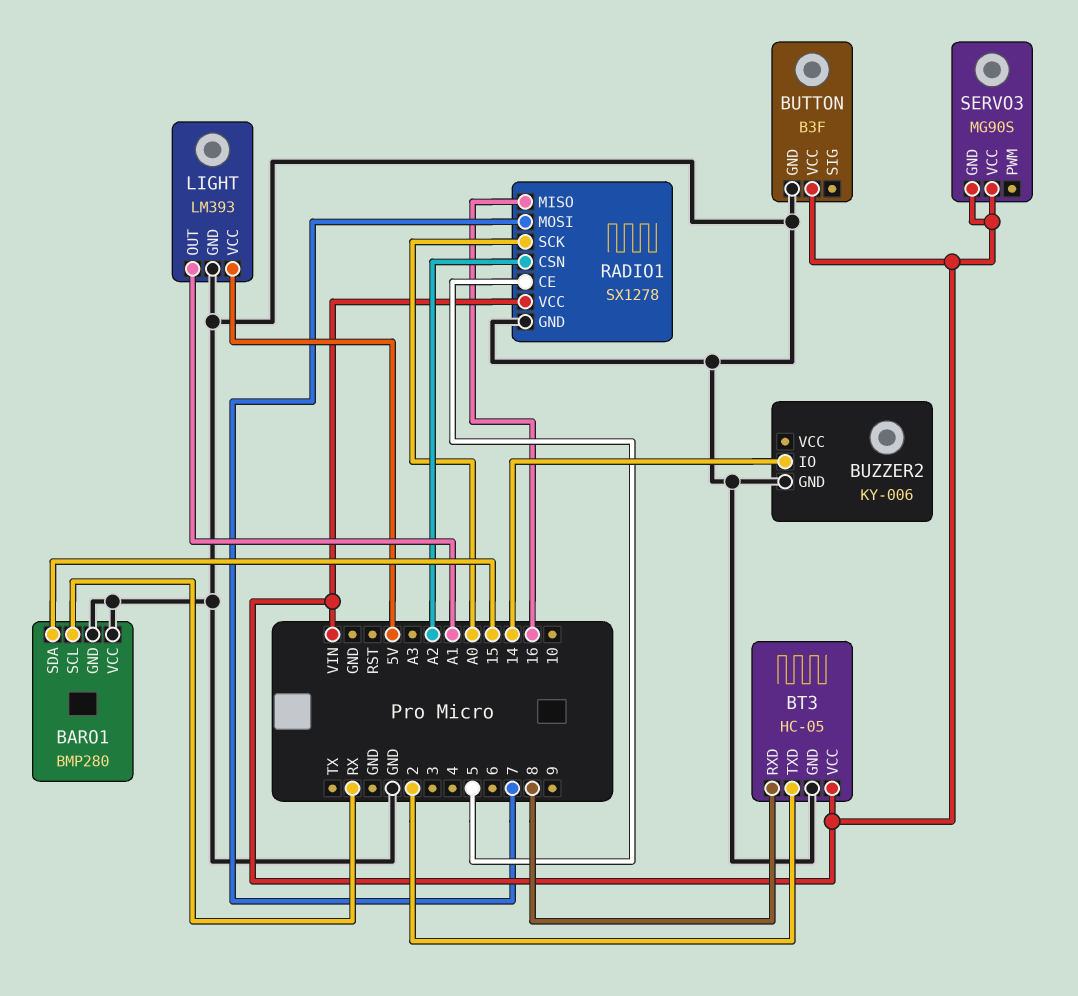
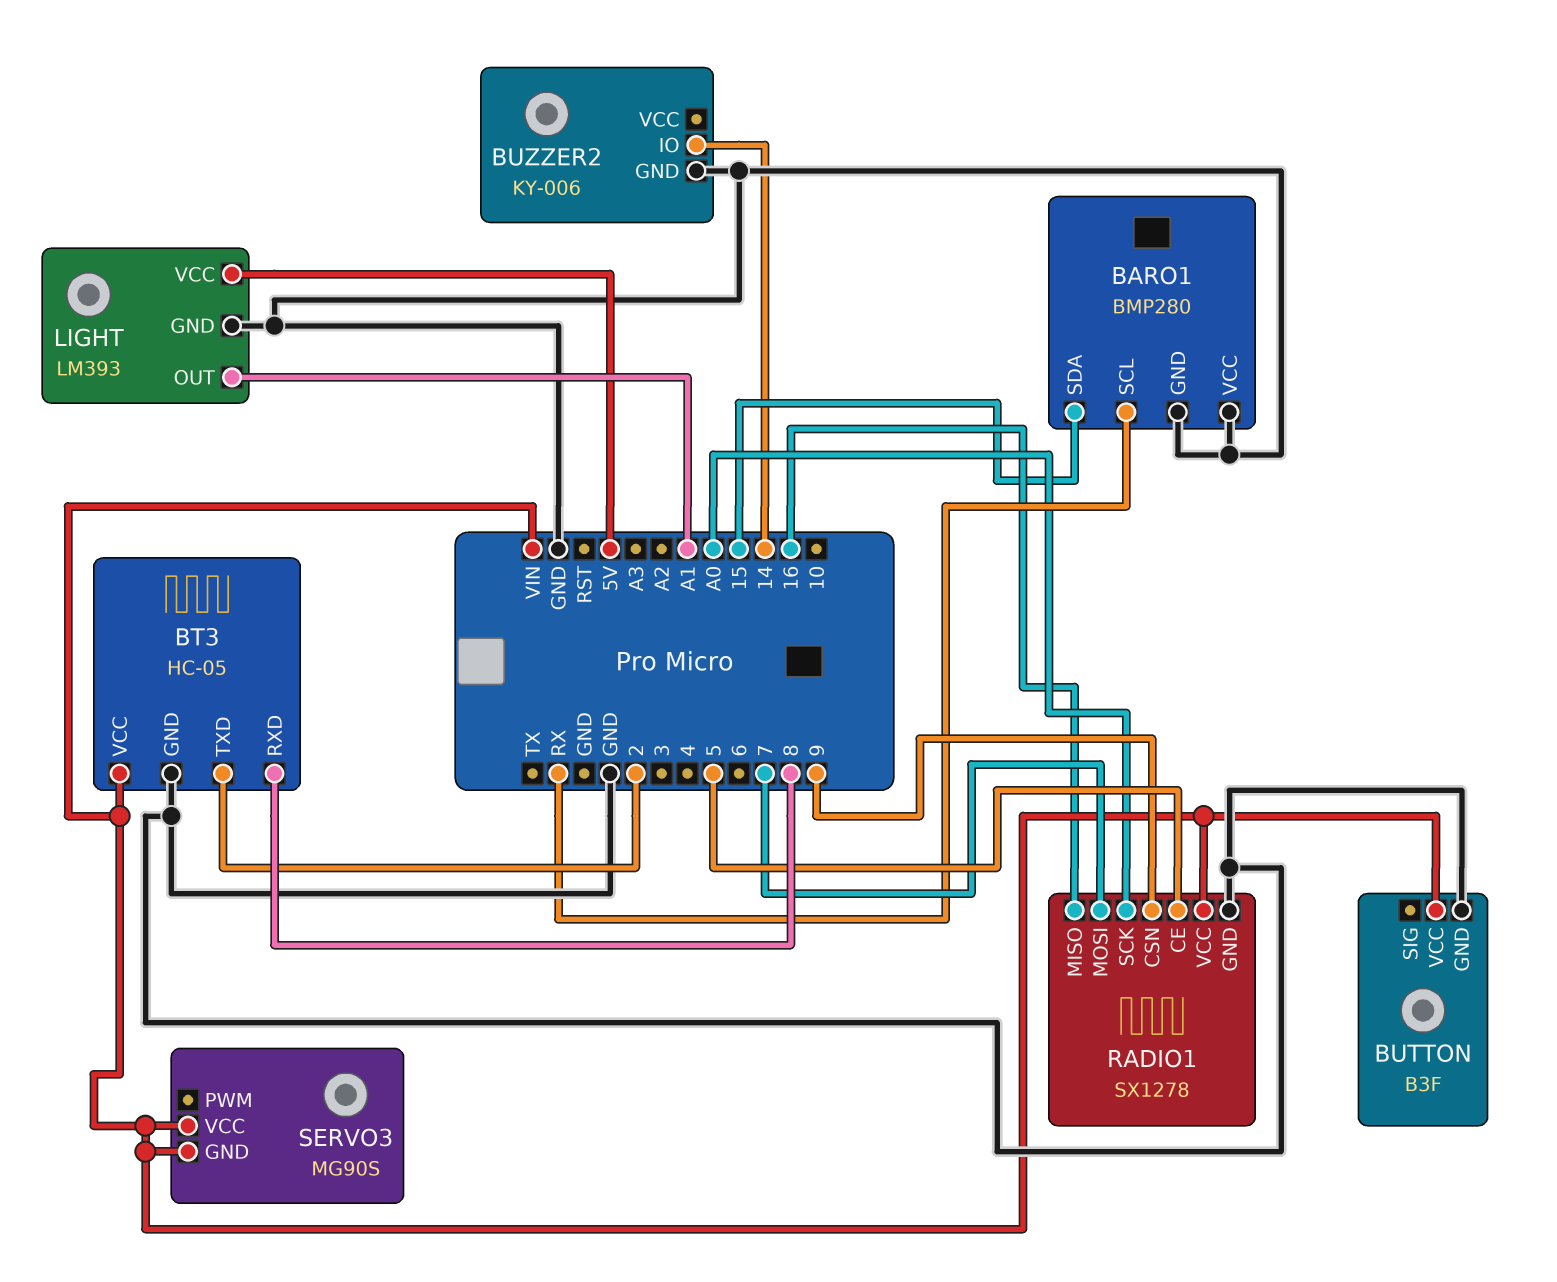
RADIO1 pin CSN: A2 -> 9

